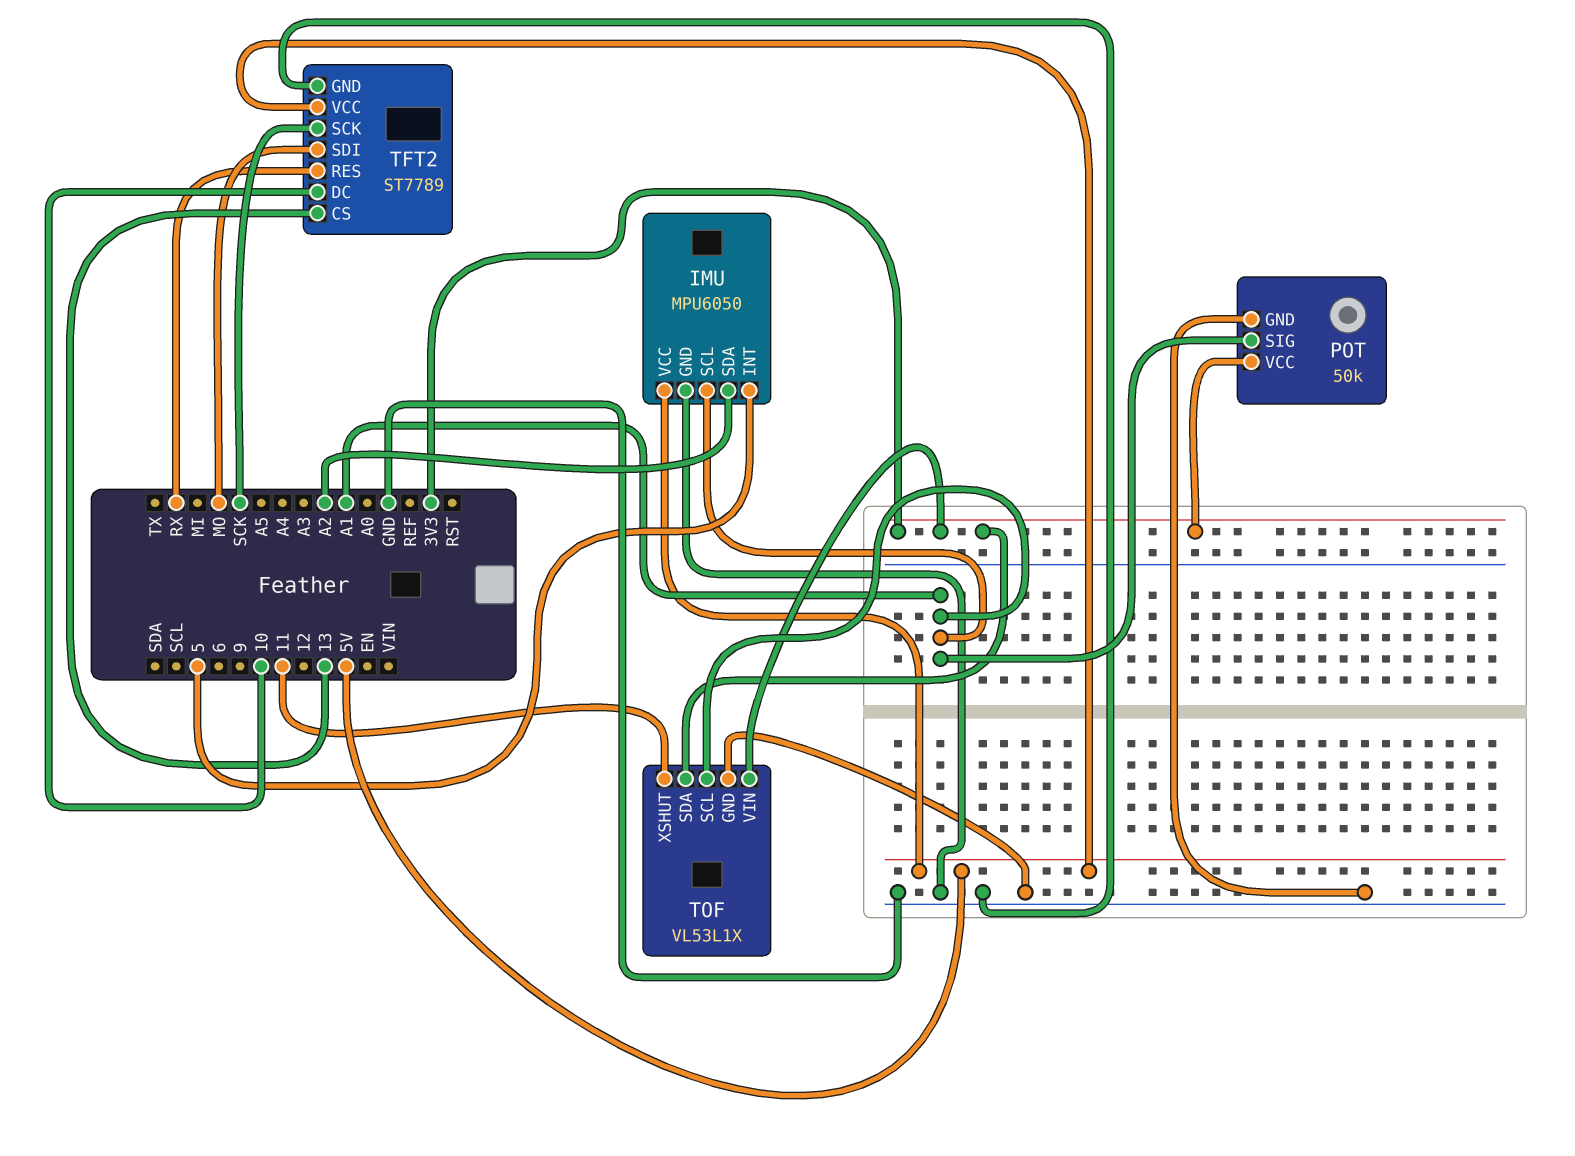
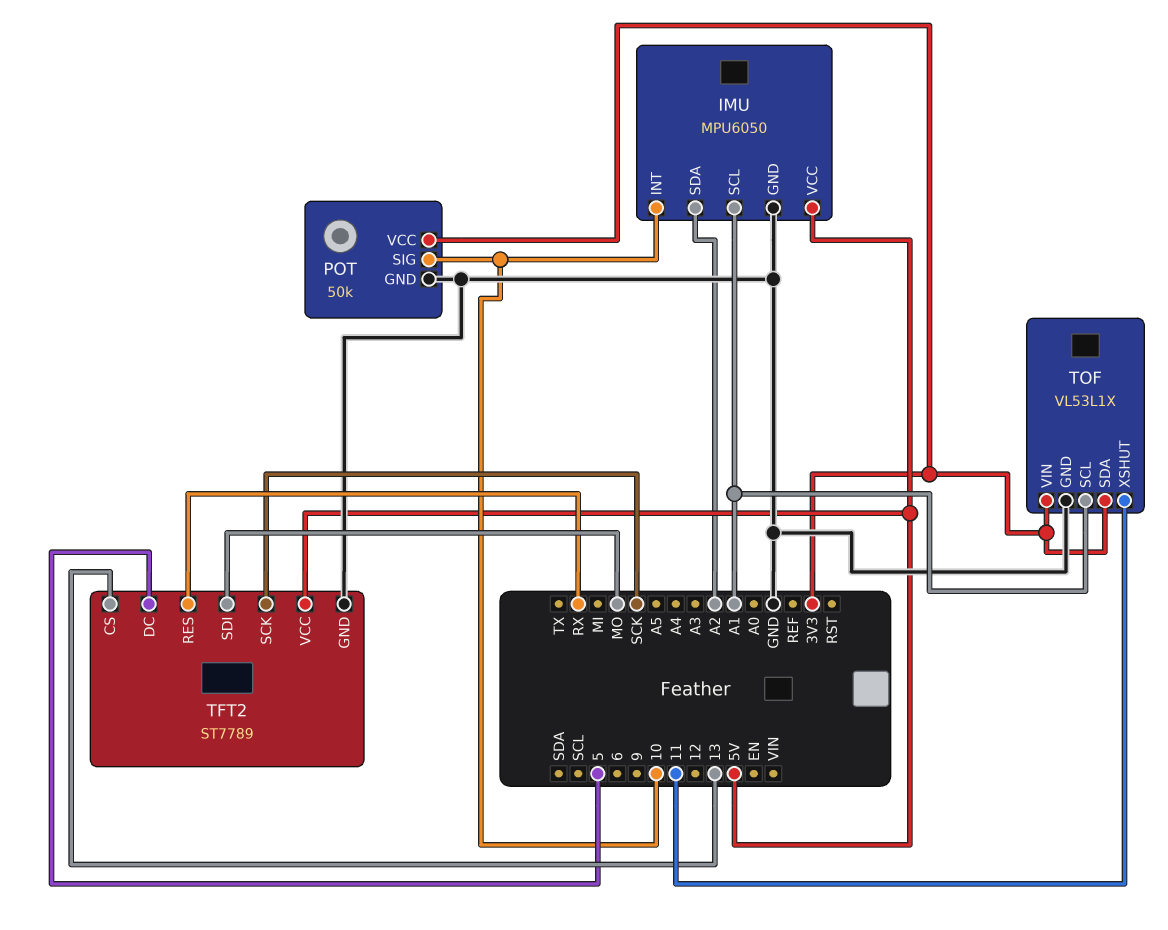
IMU pin INT: 5 -> 10
POT pin SIG: A1 -> 10
TFT2 pin DC: 10 -> 5

